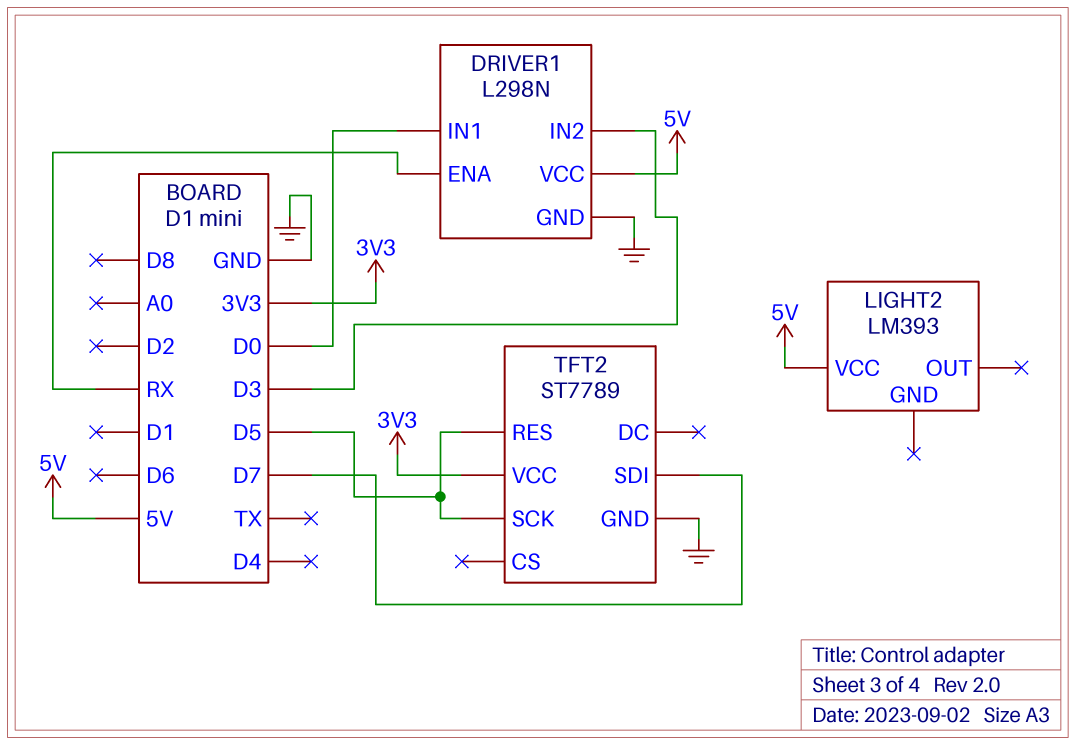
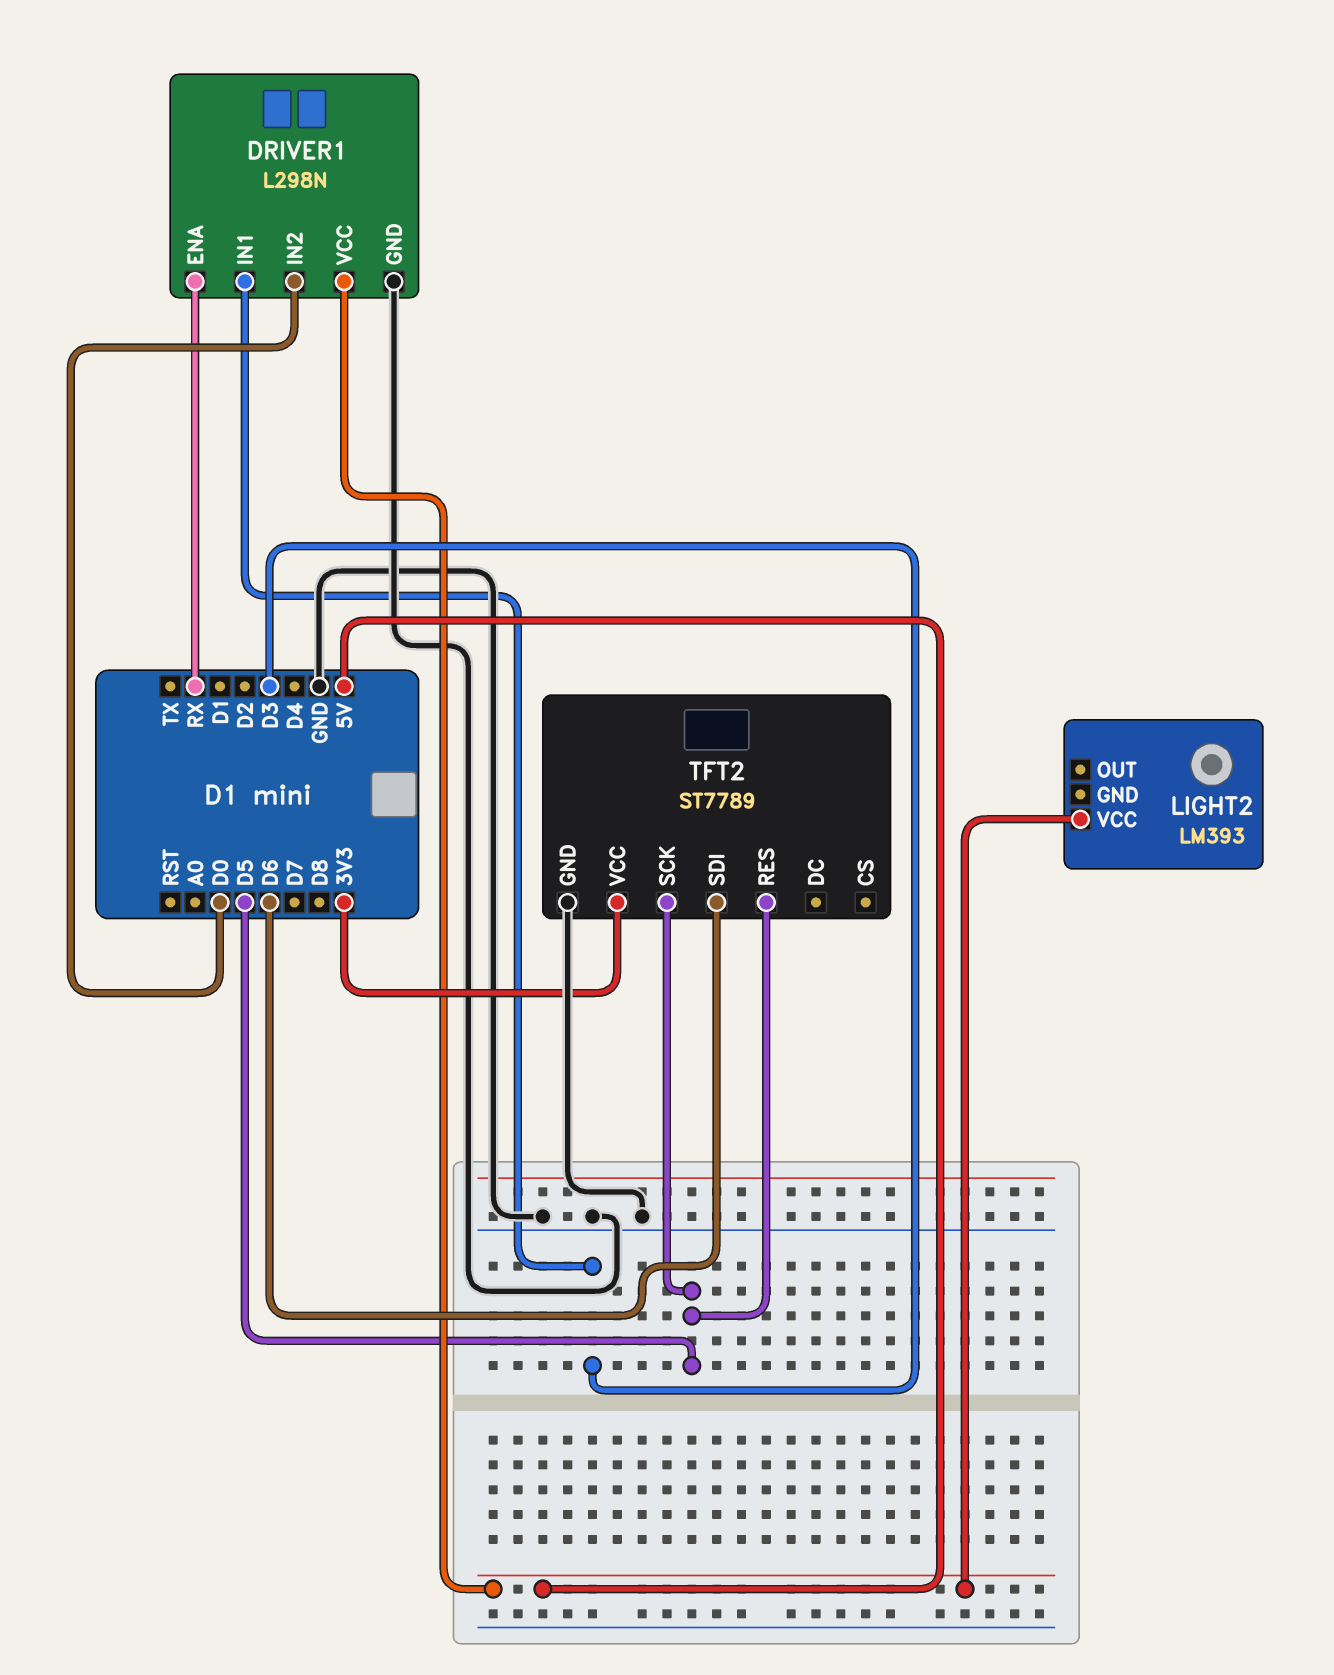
DRIVER1 pin IN1: D0 -> D3
DRIVER1 pin IN2: D3 -> D0
TFT2 pin SDI: D7 -> D6

